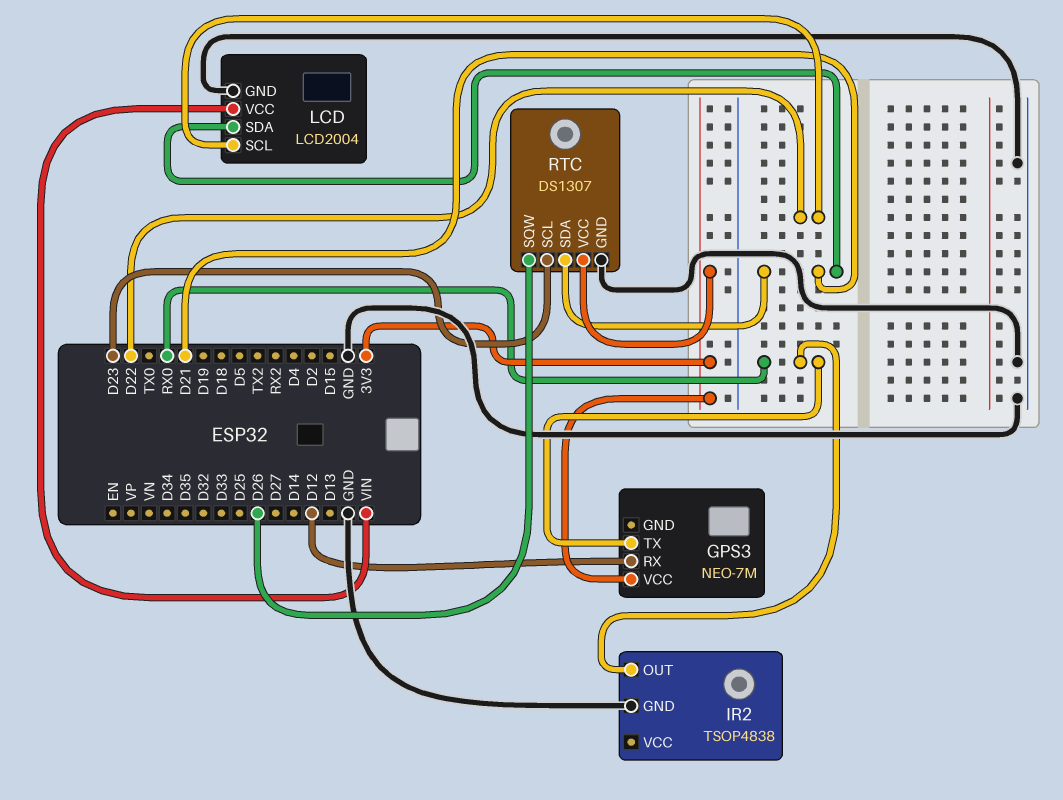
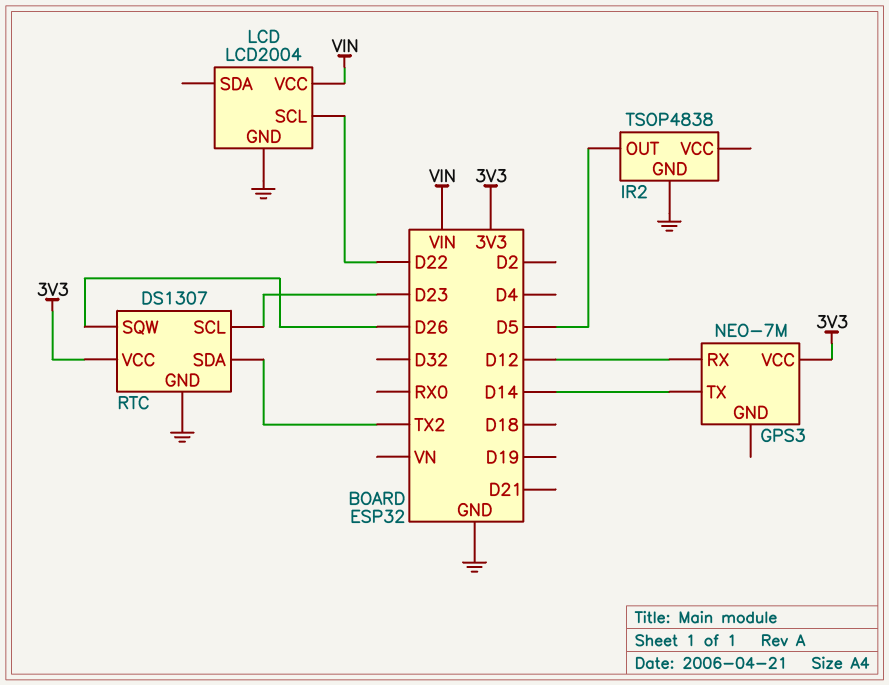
GPS3 pin TX: RX0 -> D14
IR2 pin OUT: RX0 -> D5
LCD pin SDA: D21 -> none
RTC pin SDA: D21 -> TX2

